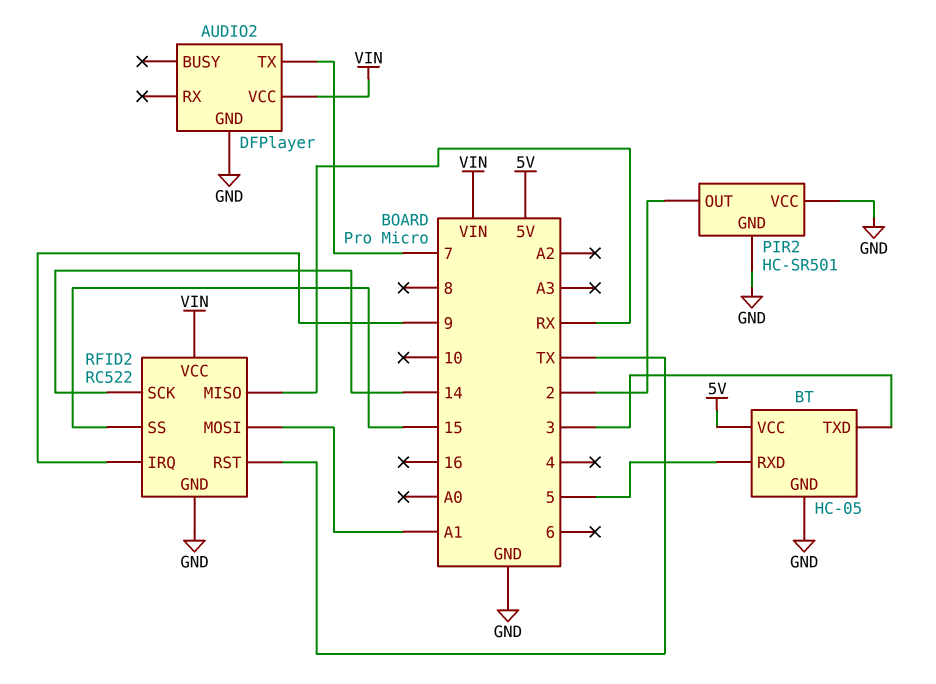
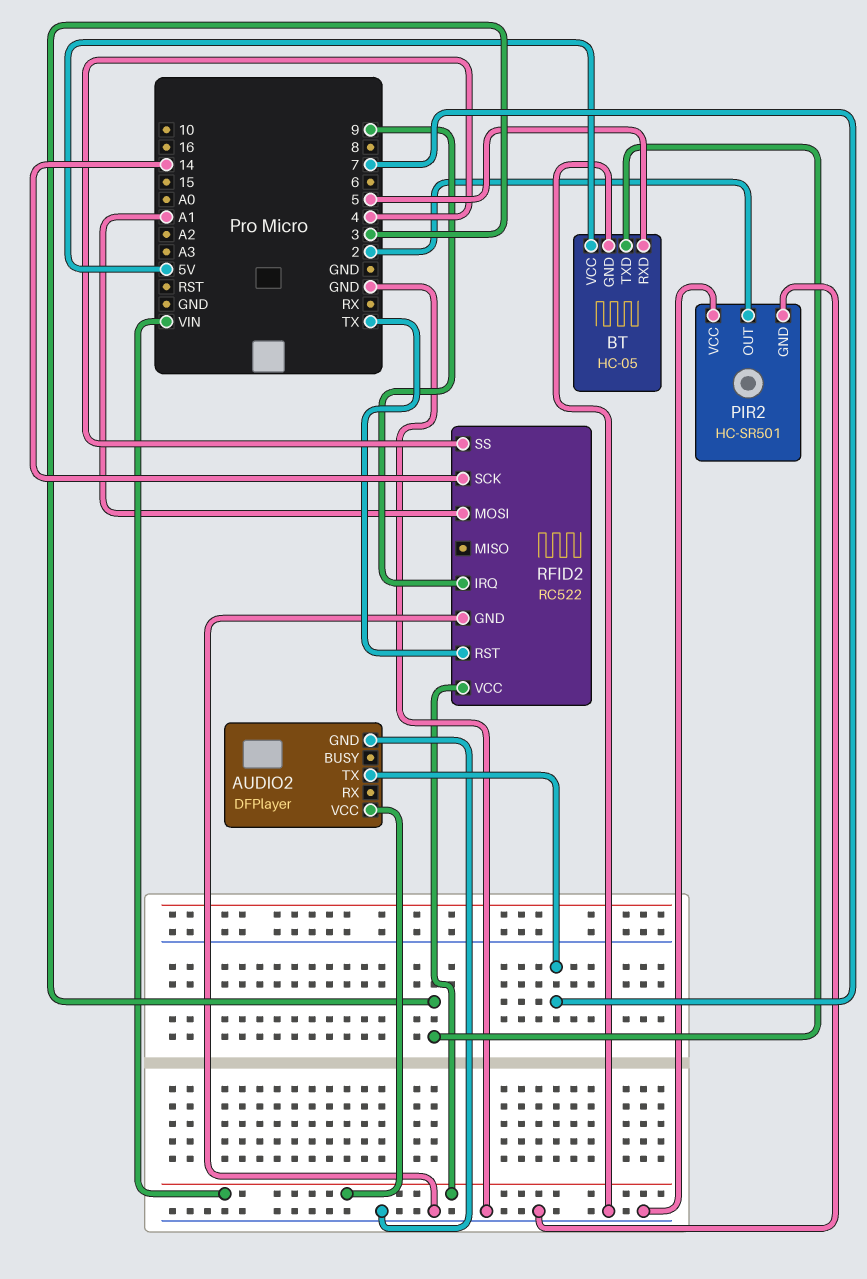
RFID2 pin MISO: RX -> none
RFID2 pin SS: 15 -> 4

